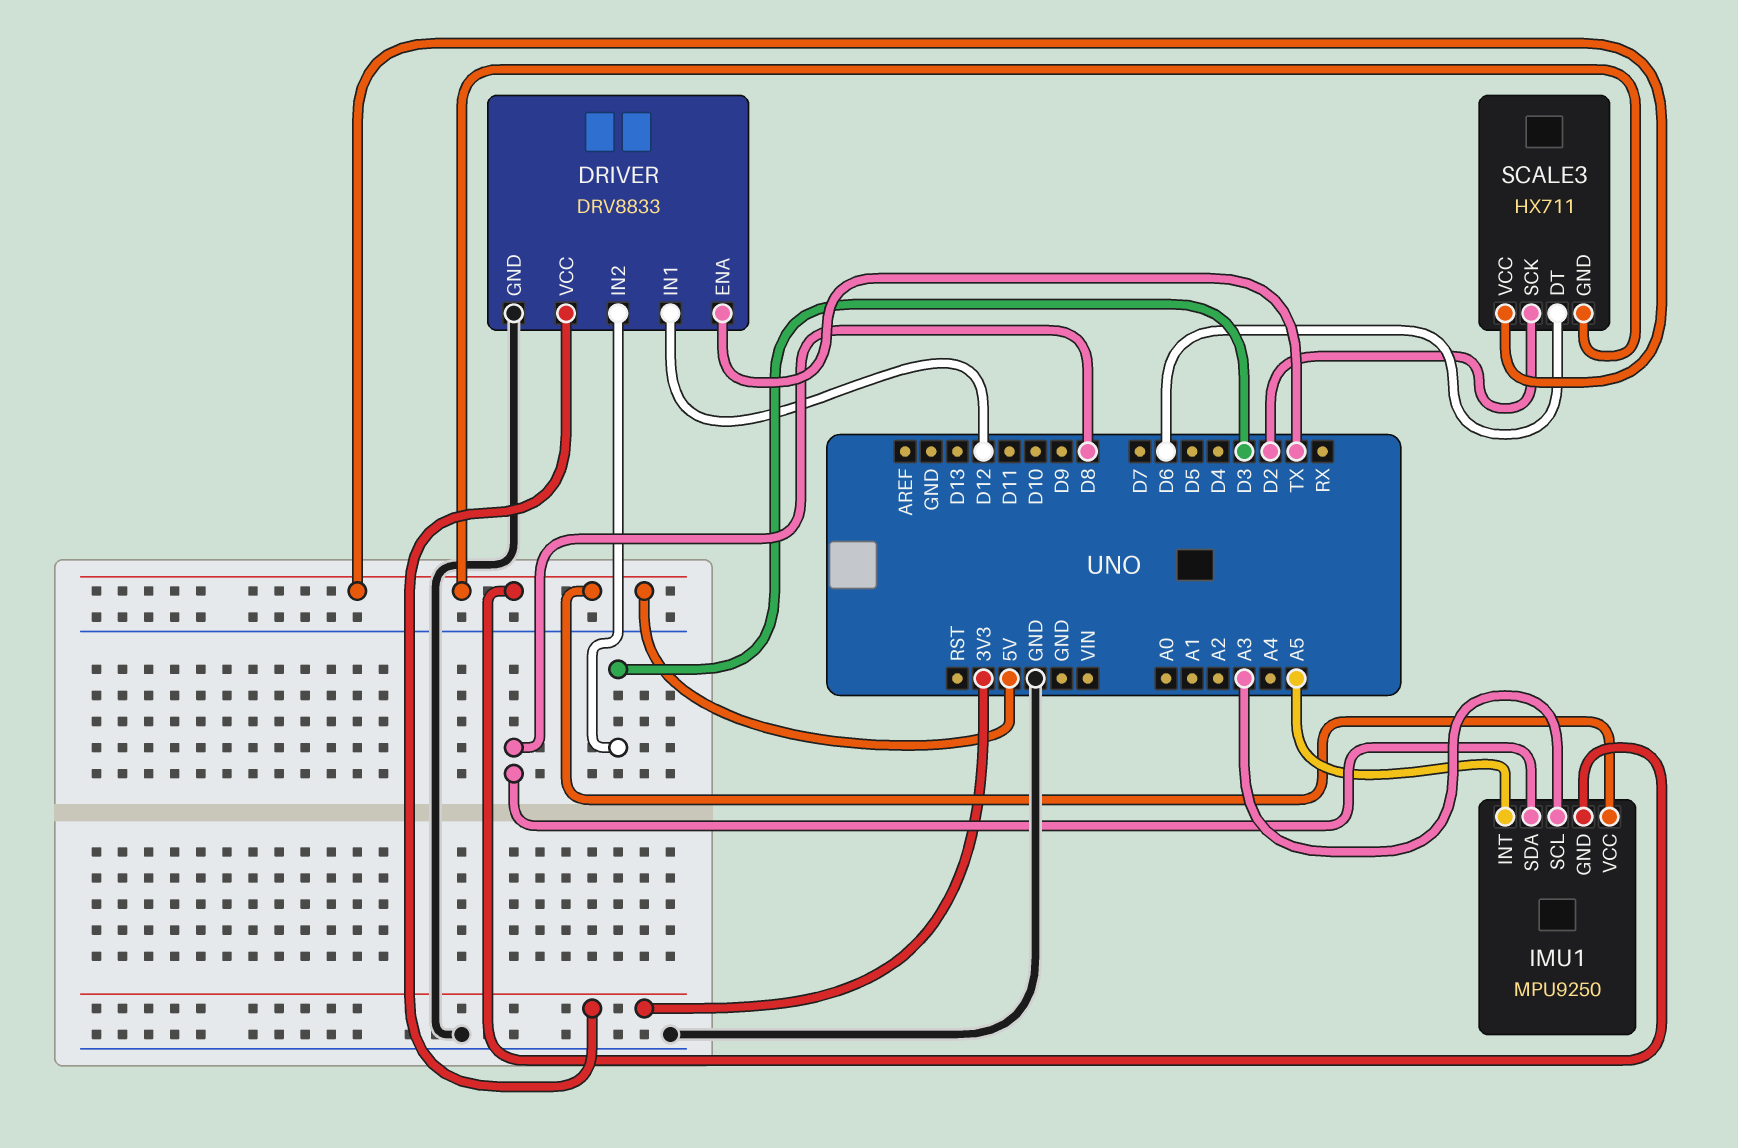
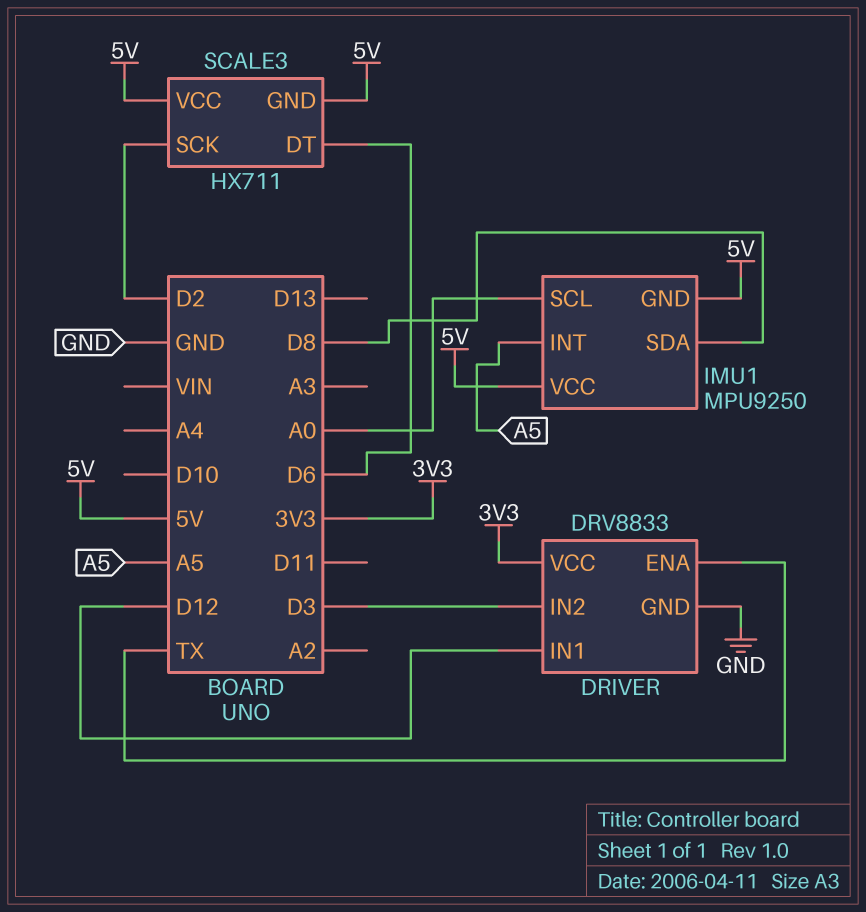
IMU1 pin SCL: A3 -> A0

